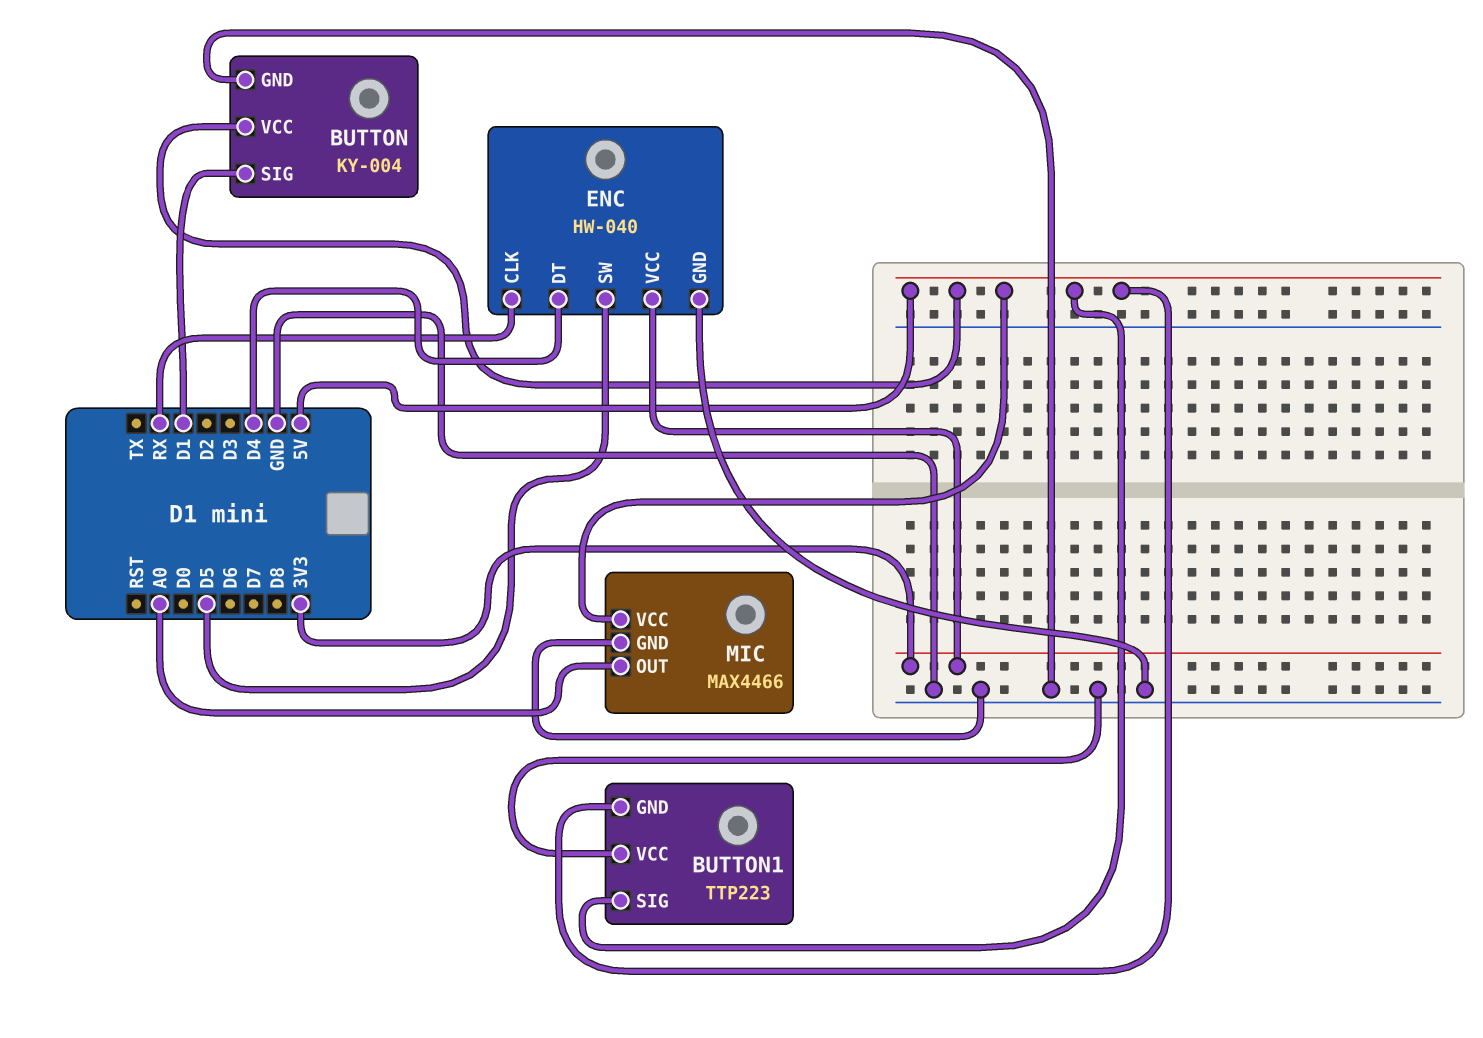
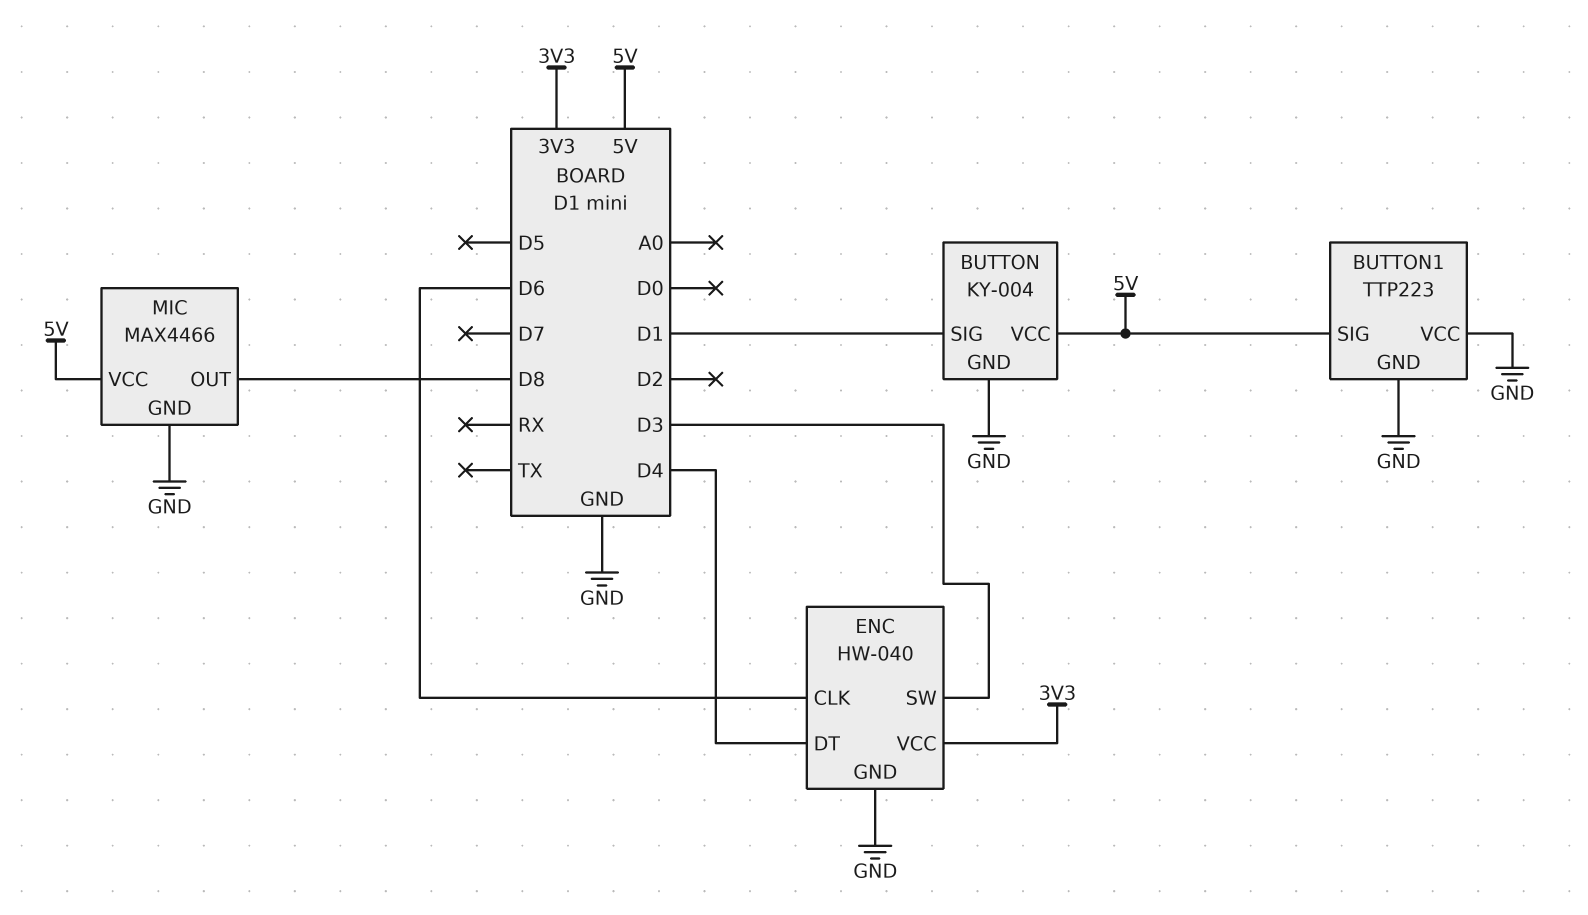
BUTTON1 pin GND: 5V -> GND
ENC pin CLK: RX -> D6
ENC pin SW: D5 -> D3
MIC pin OUT: A0 -> D8

